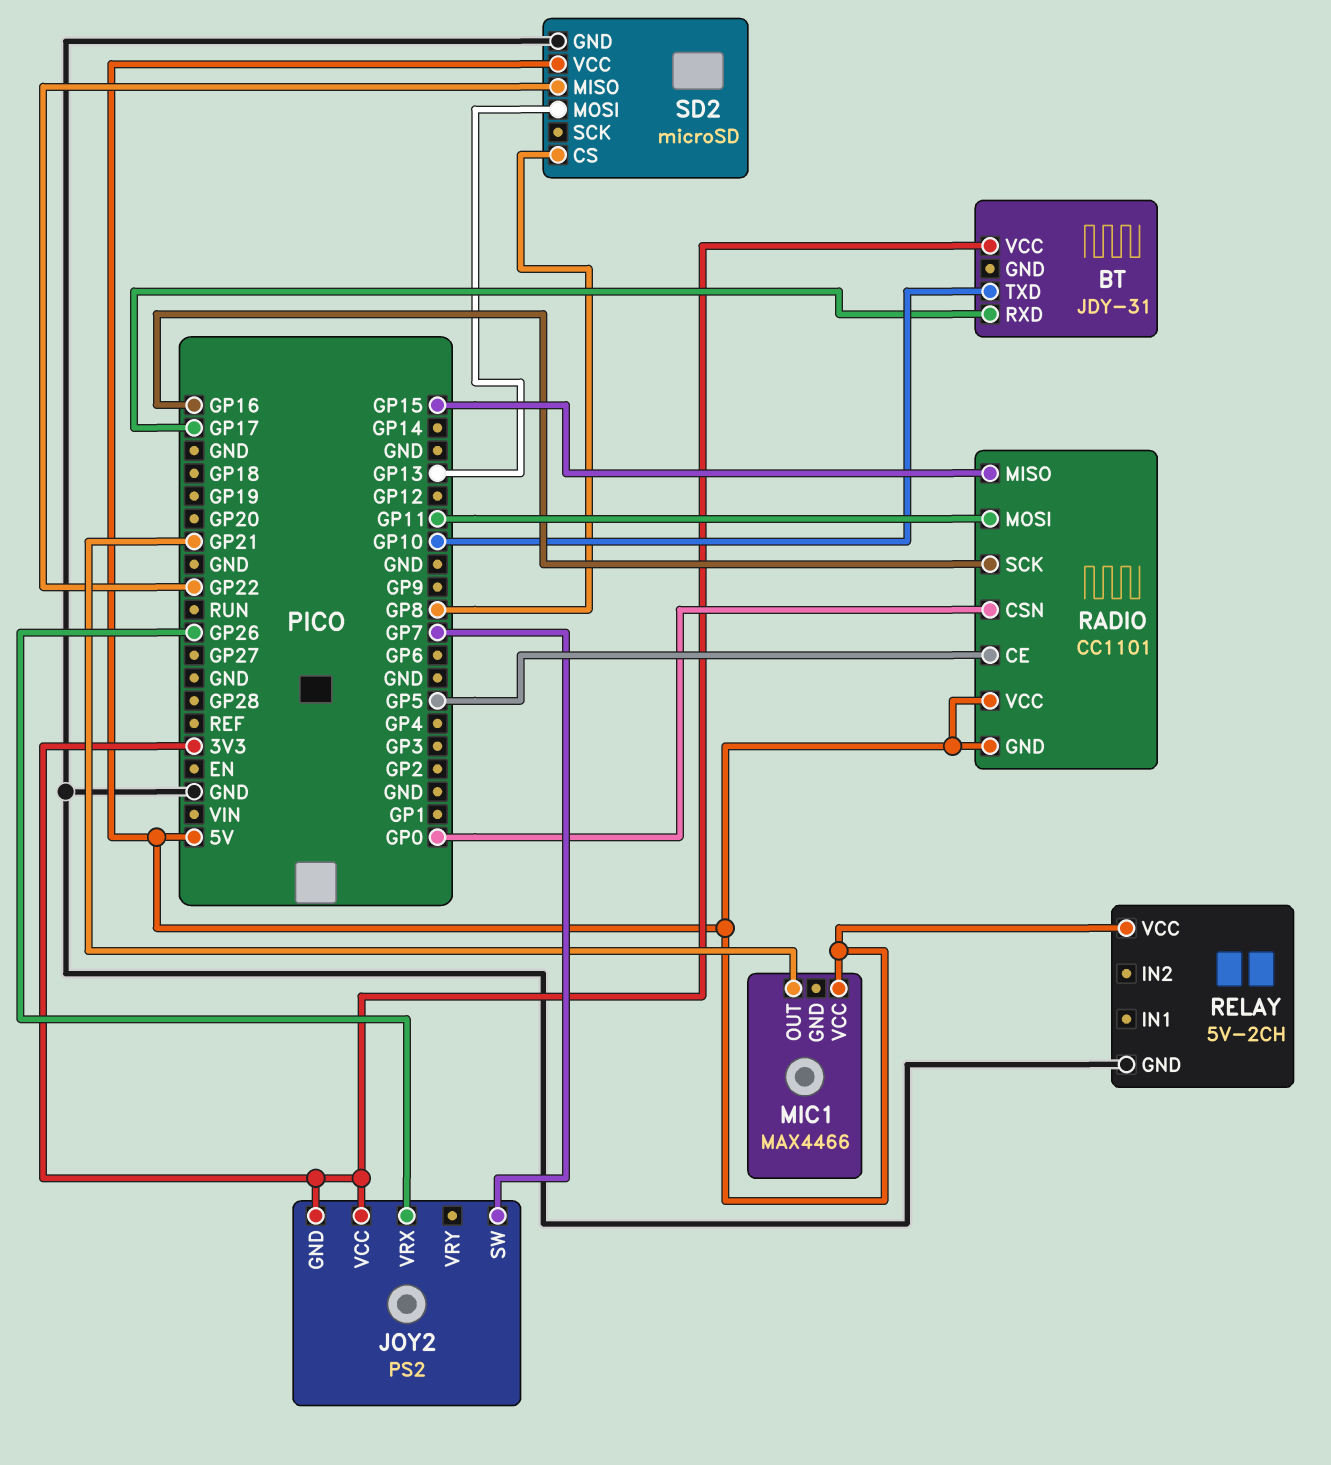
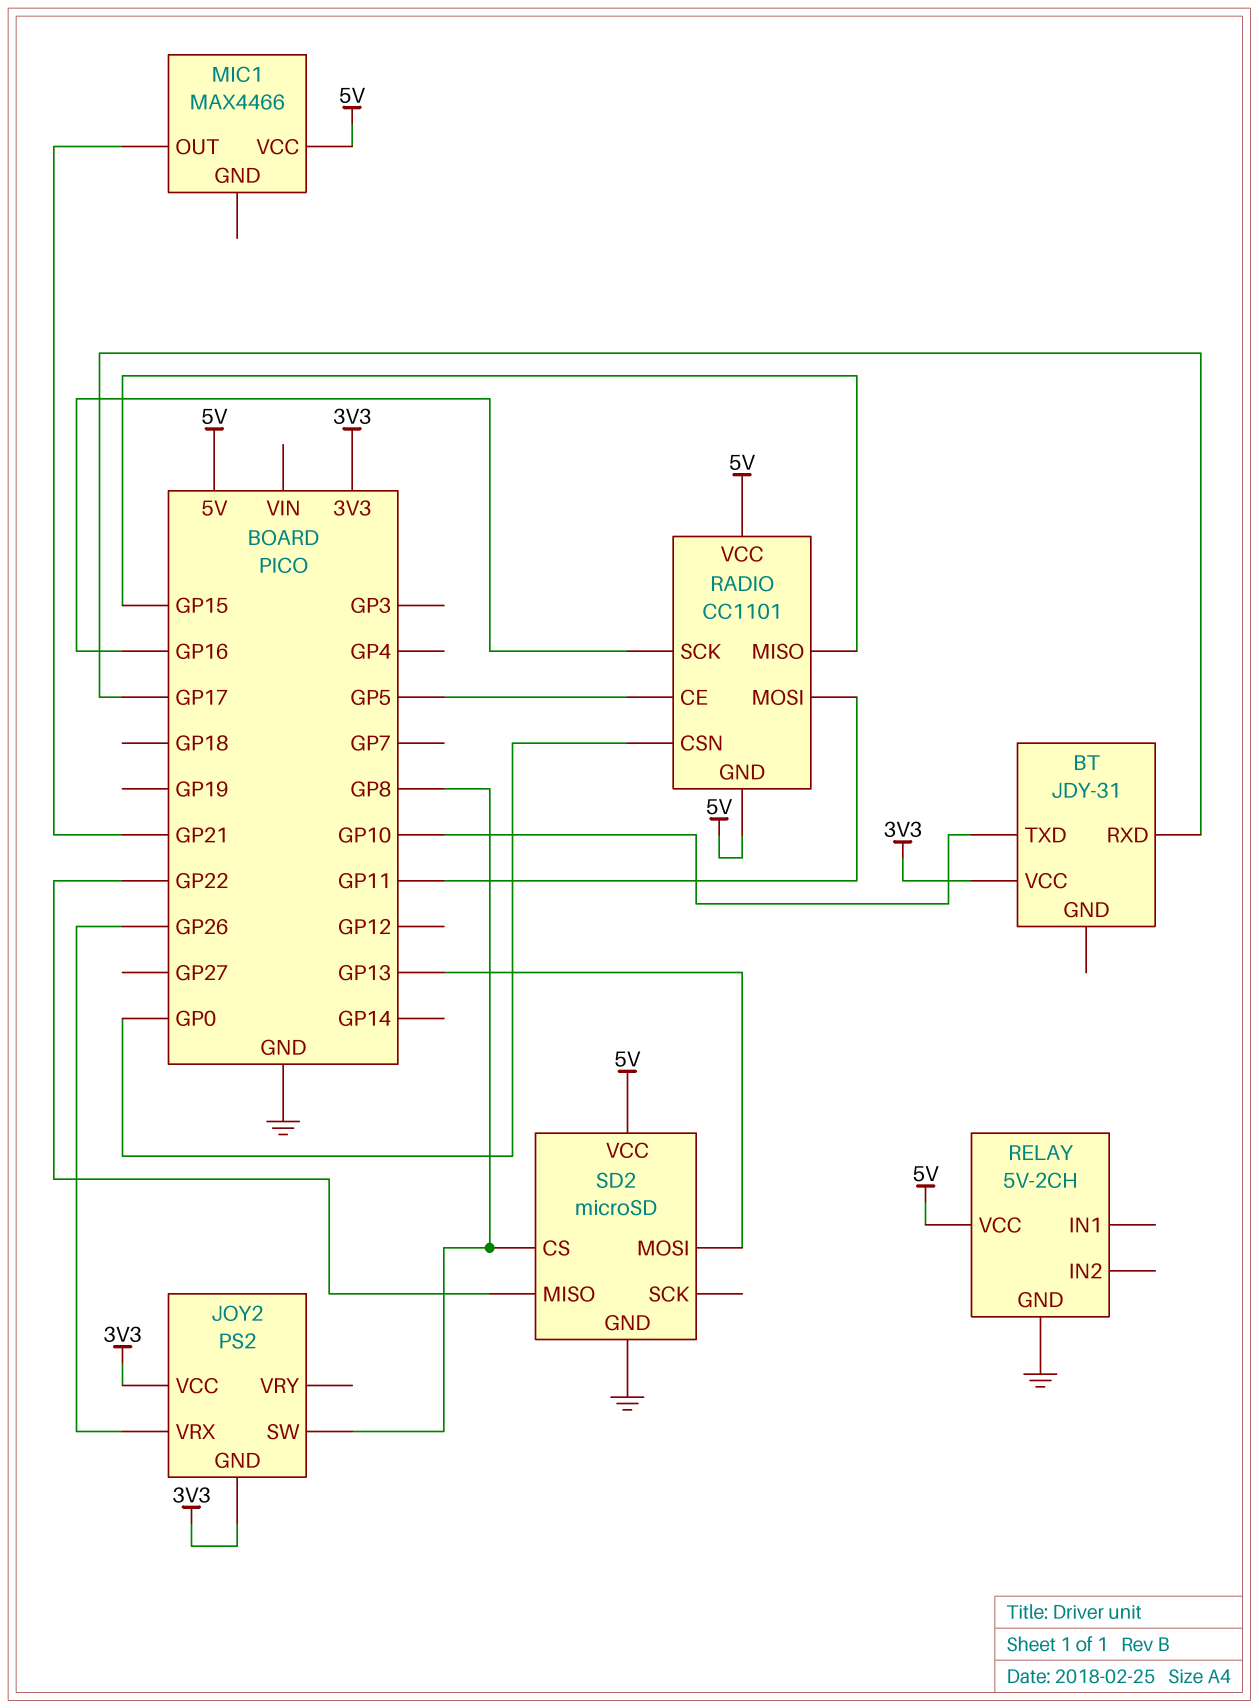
JOY2 pin SW: GP7 -> GP8

